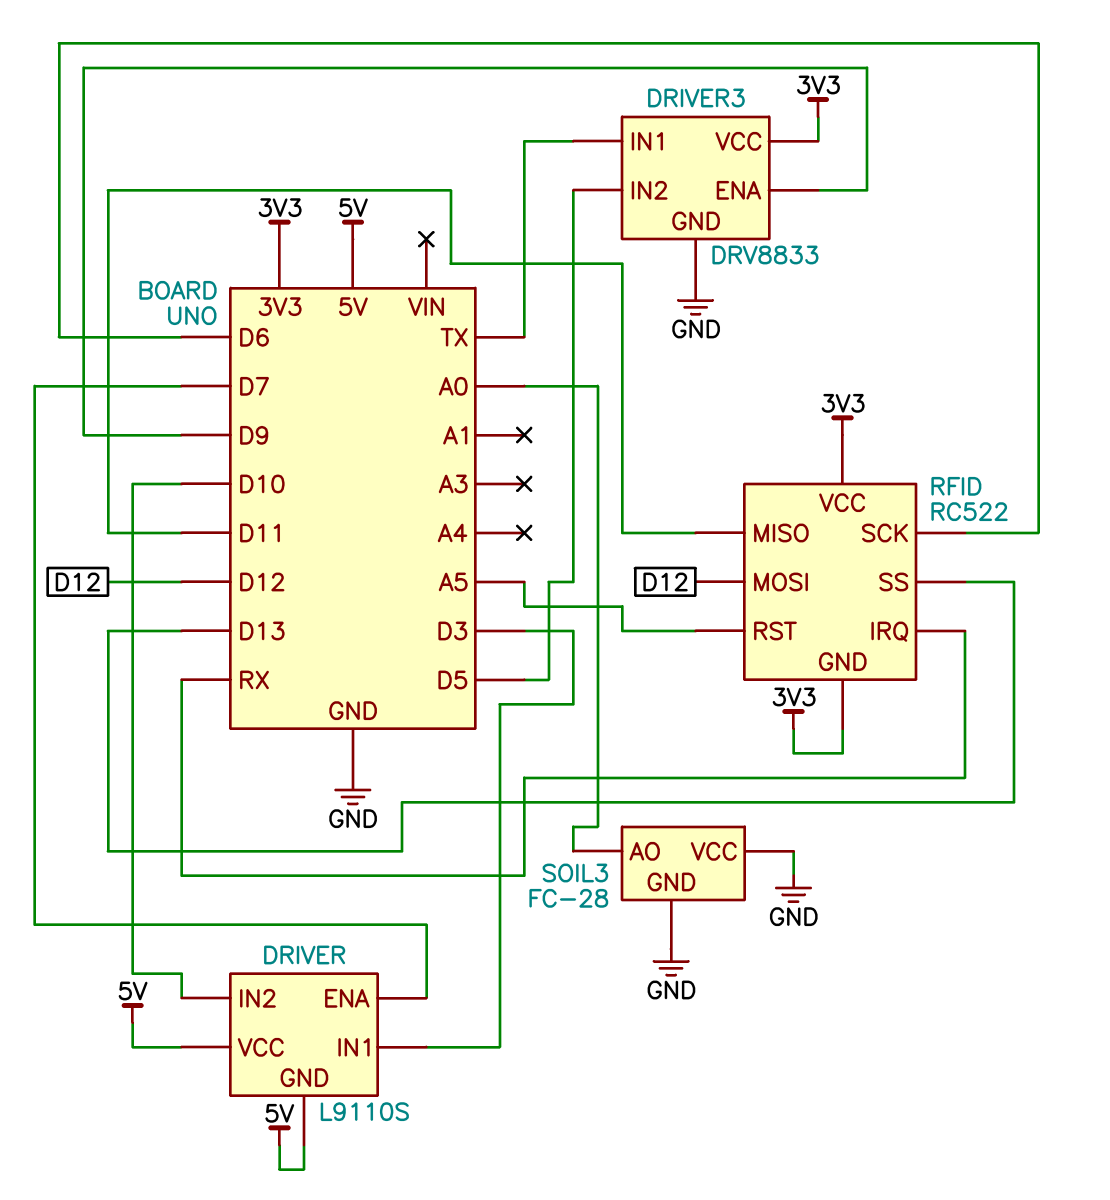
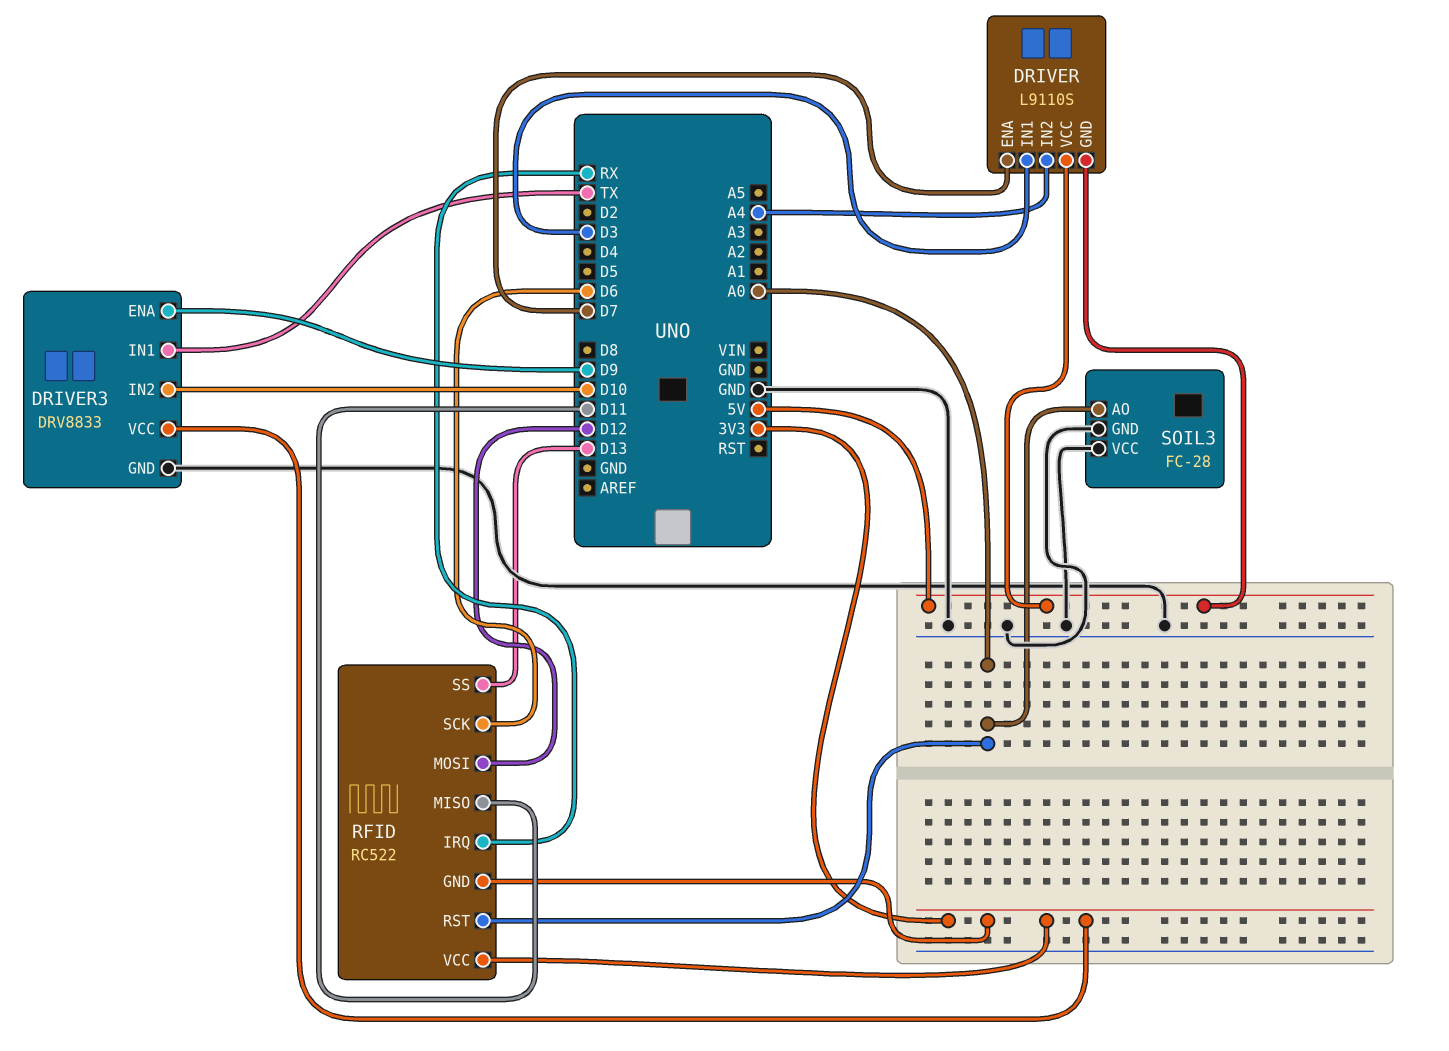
DRIVER pin IN2: D10 -> A4
DRIVER3 pin IN2: D5 -> D10
RFID pin RST: A5 -> A0

